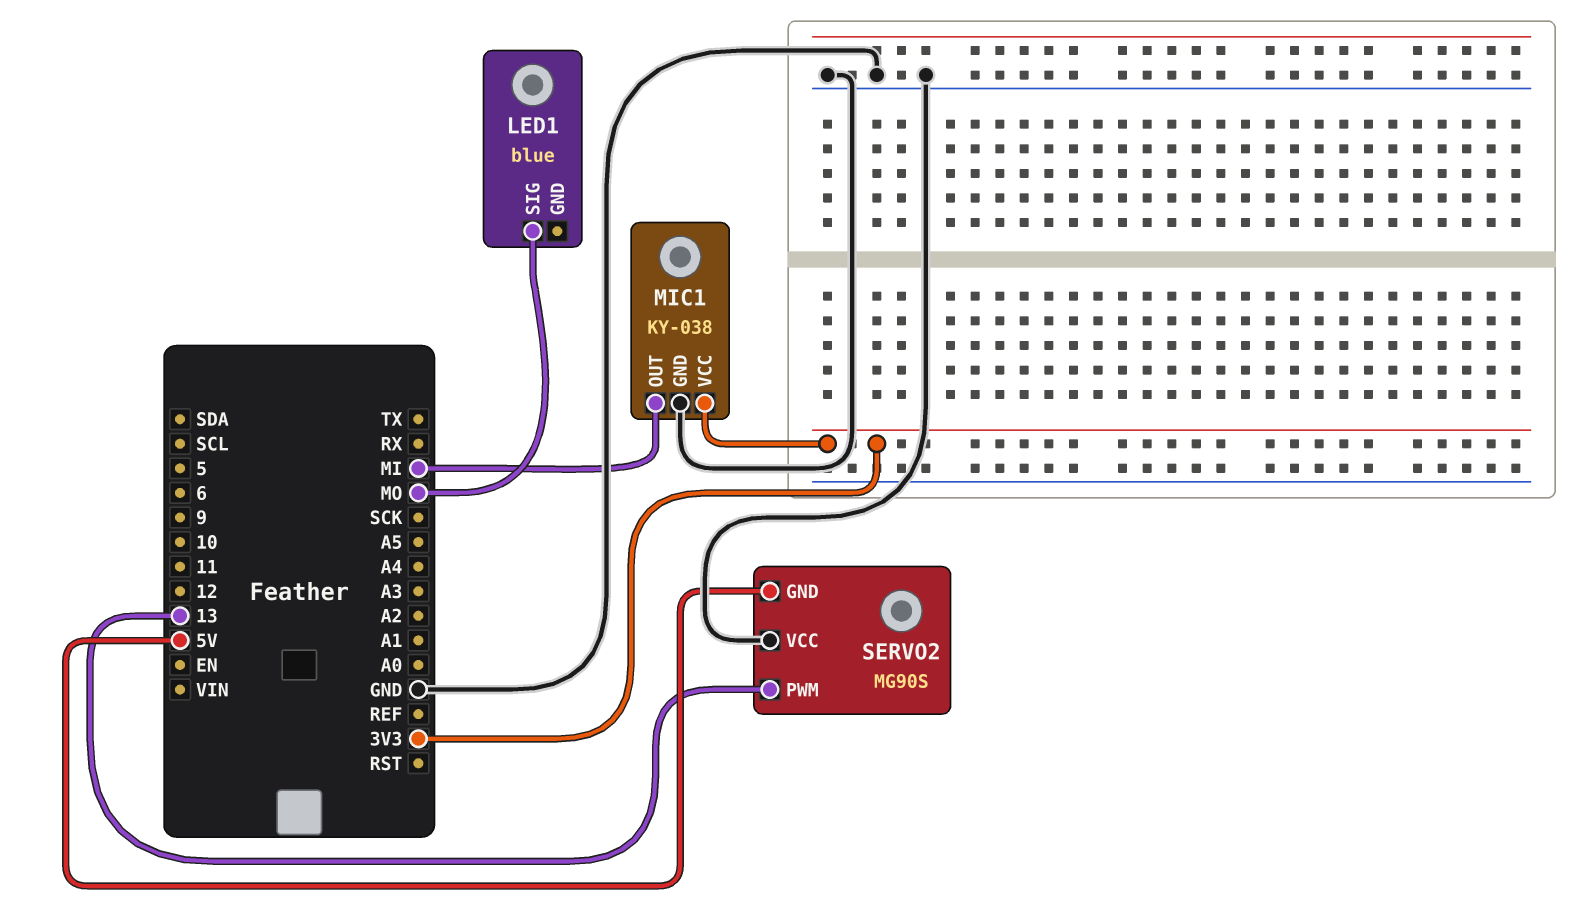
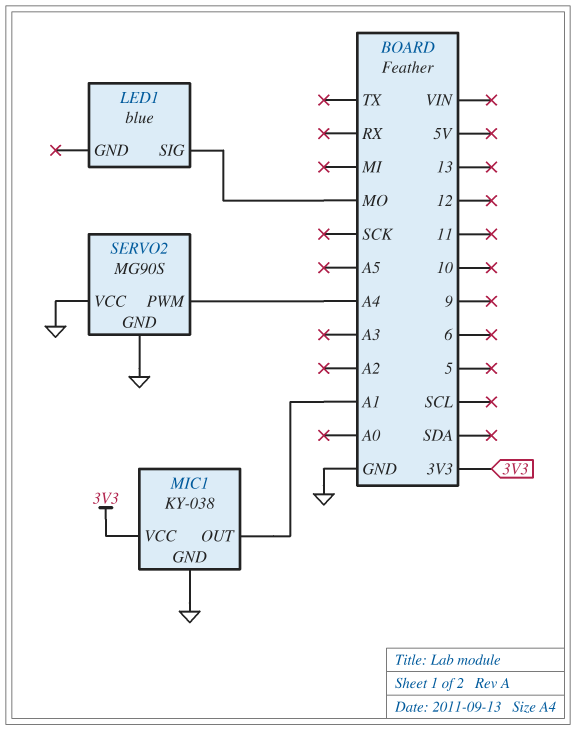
MIC1 pin OUT: MI -> A1
SERVO2 pin GND: 5V -> GND
SERVO2 pin PWM: 13 -> A4

